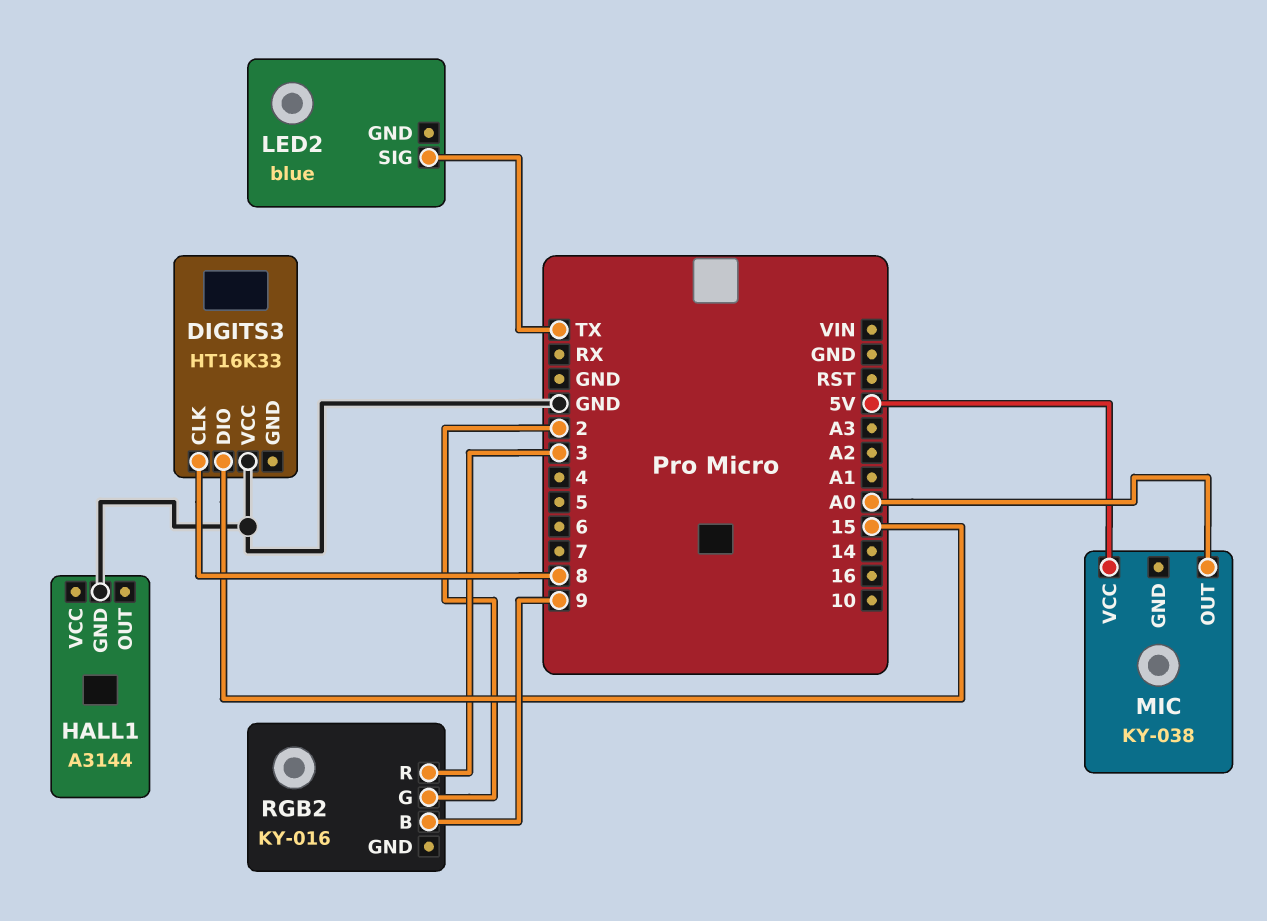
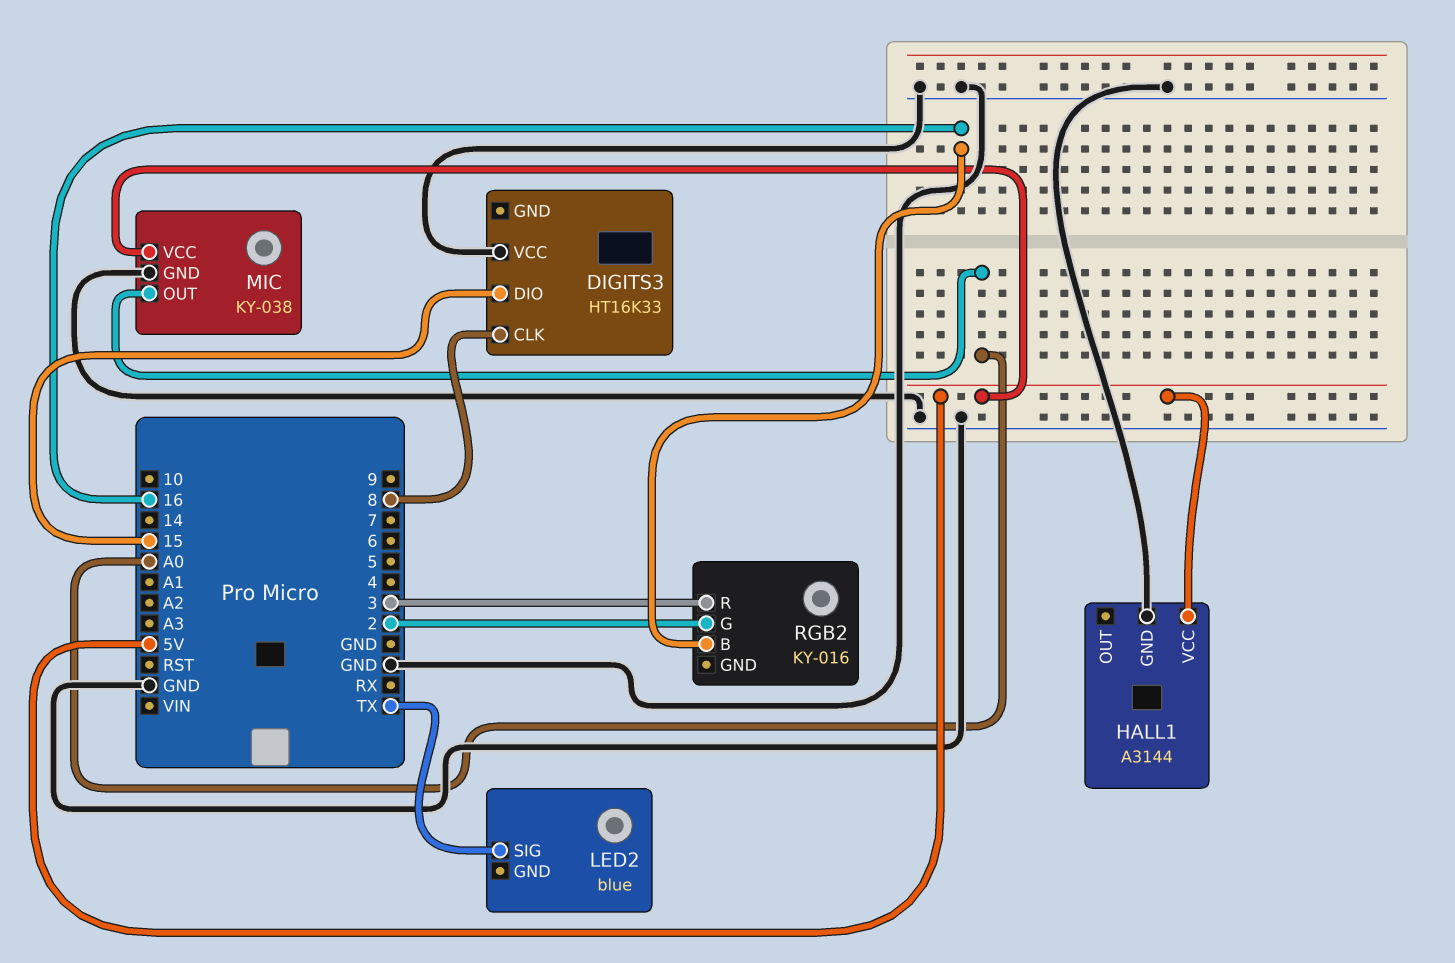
HALL1 pin VCC: none -> 5V
MIC pin GND: none -> GND
RGB2 pin B: 9 -> 16

